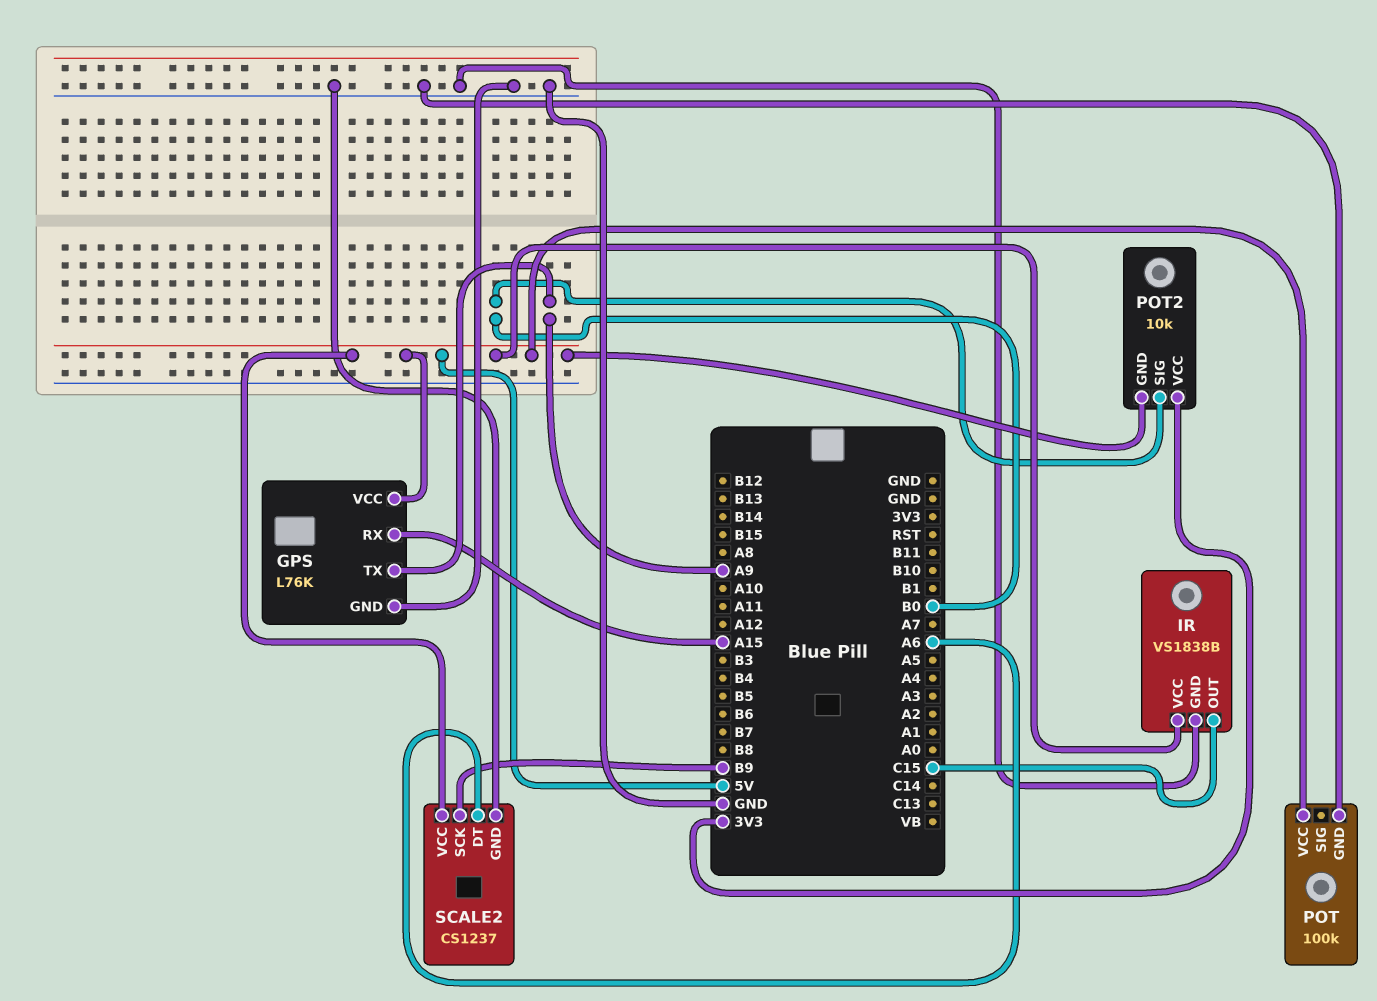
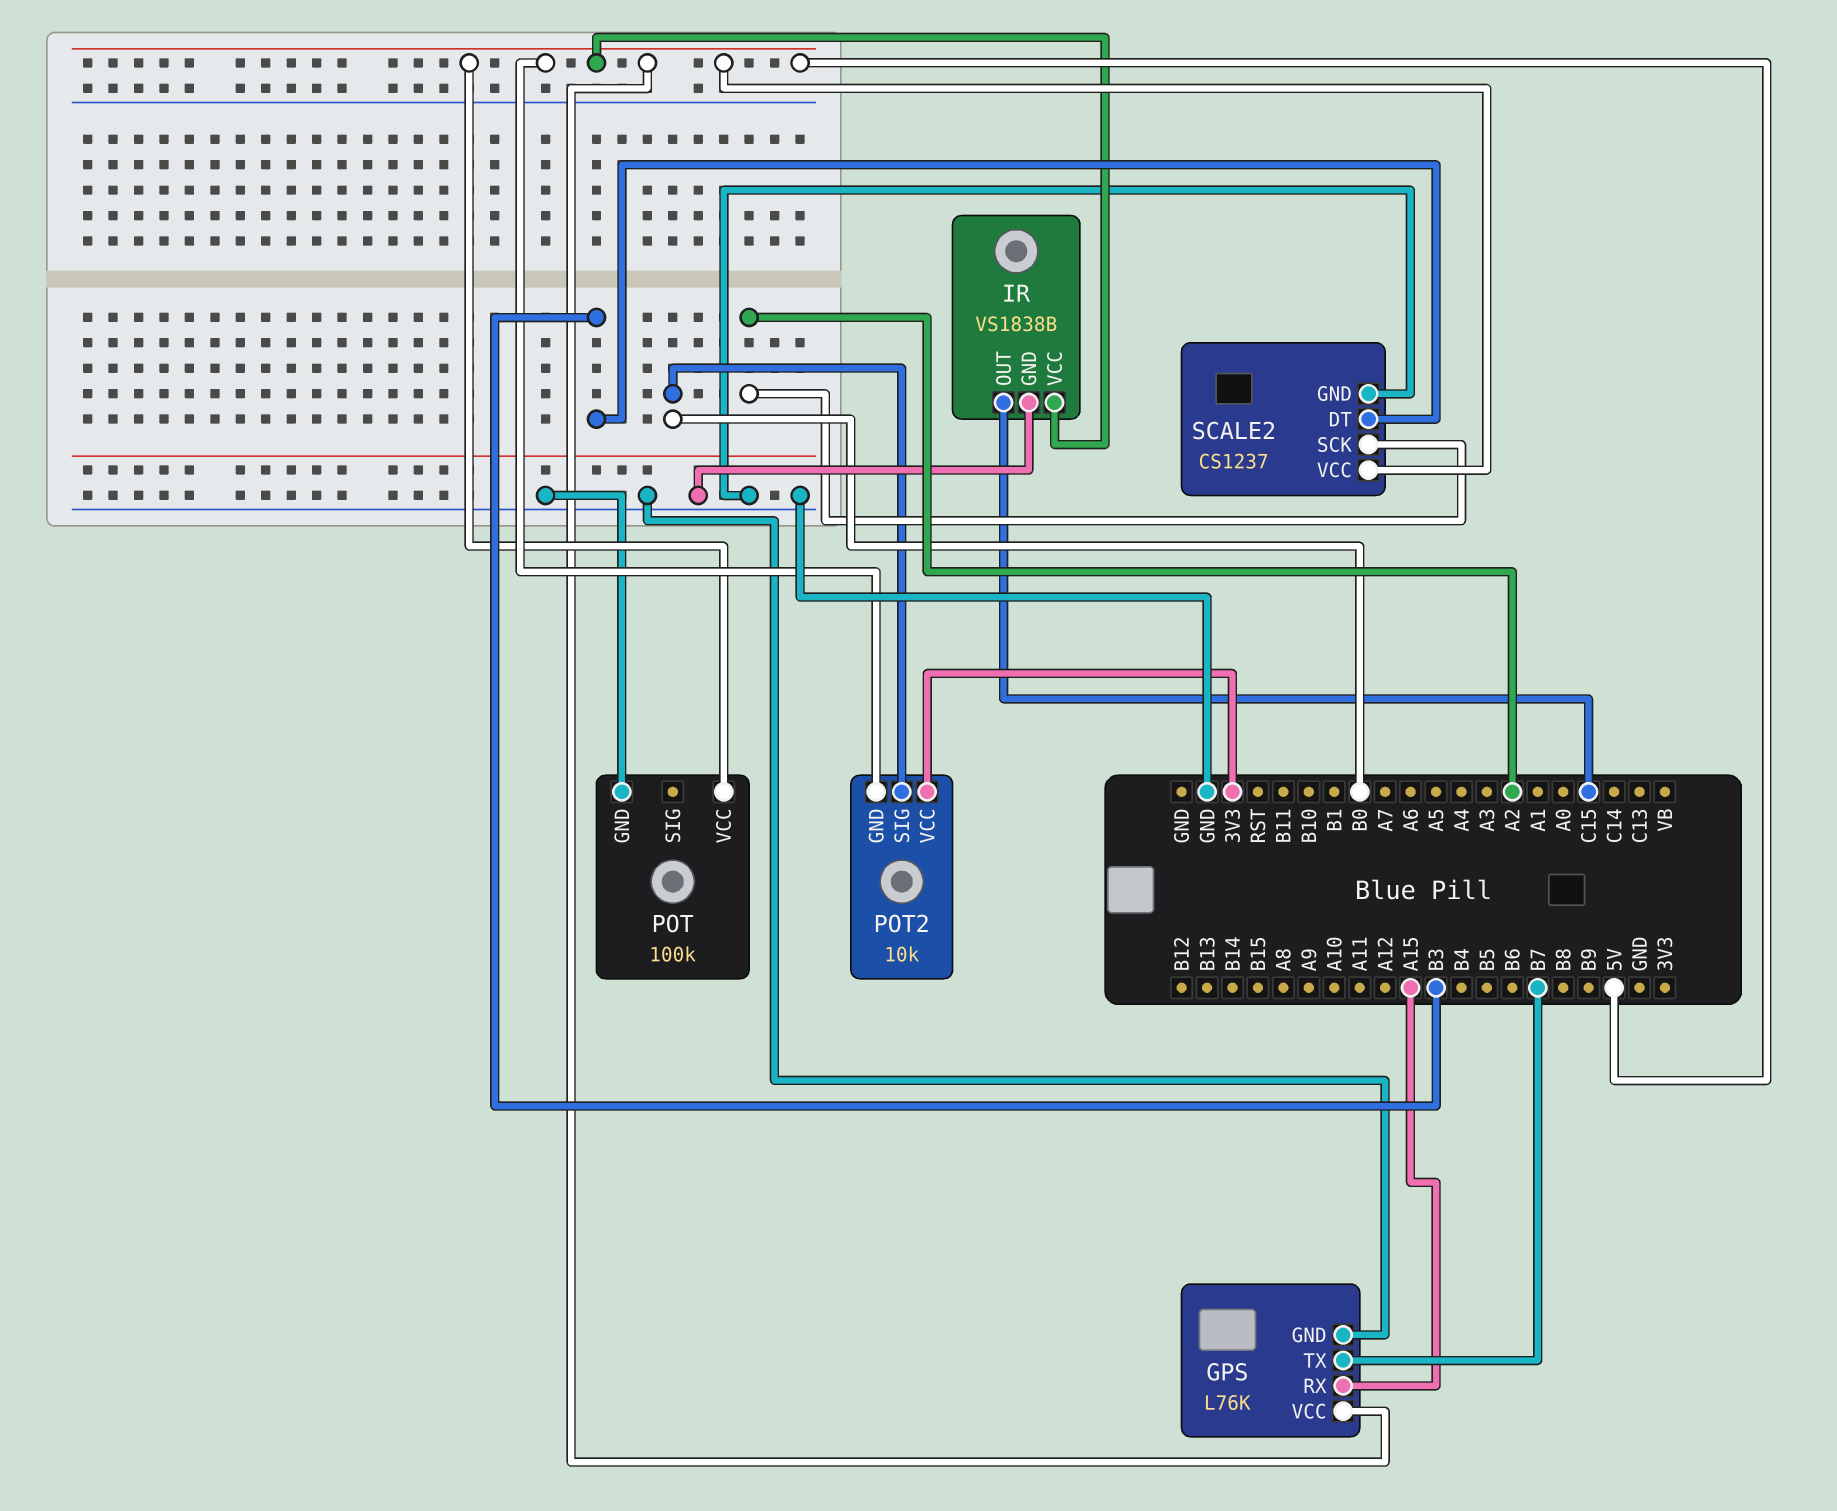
GPS pin TX: A9 -> B7
SCALE2 pin DT: A6 -> B3
SCALE2 pin SCK: B9 -> A2

